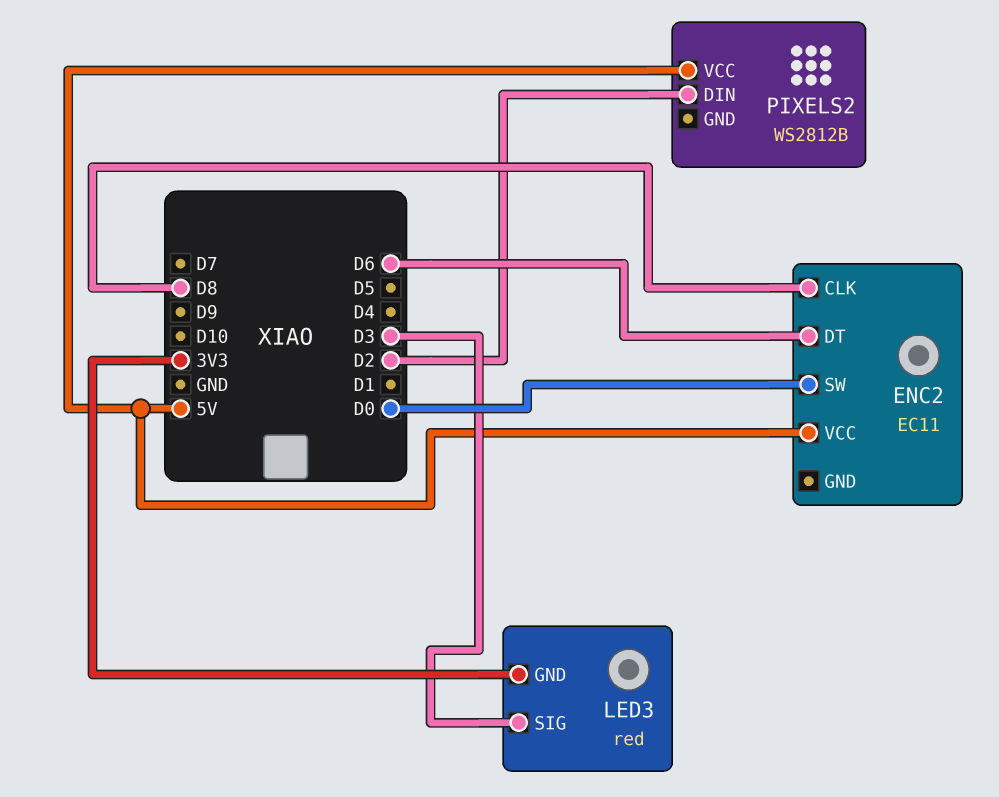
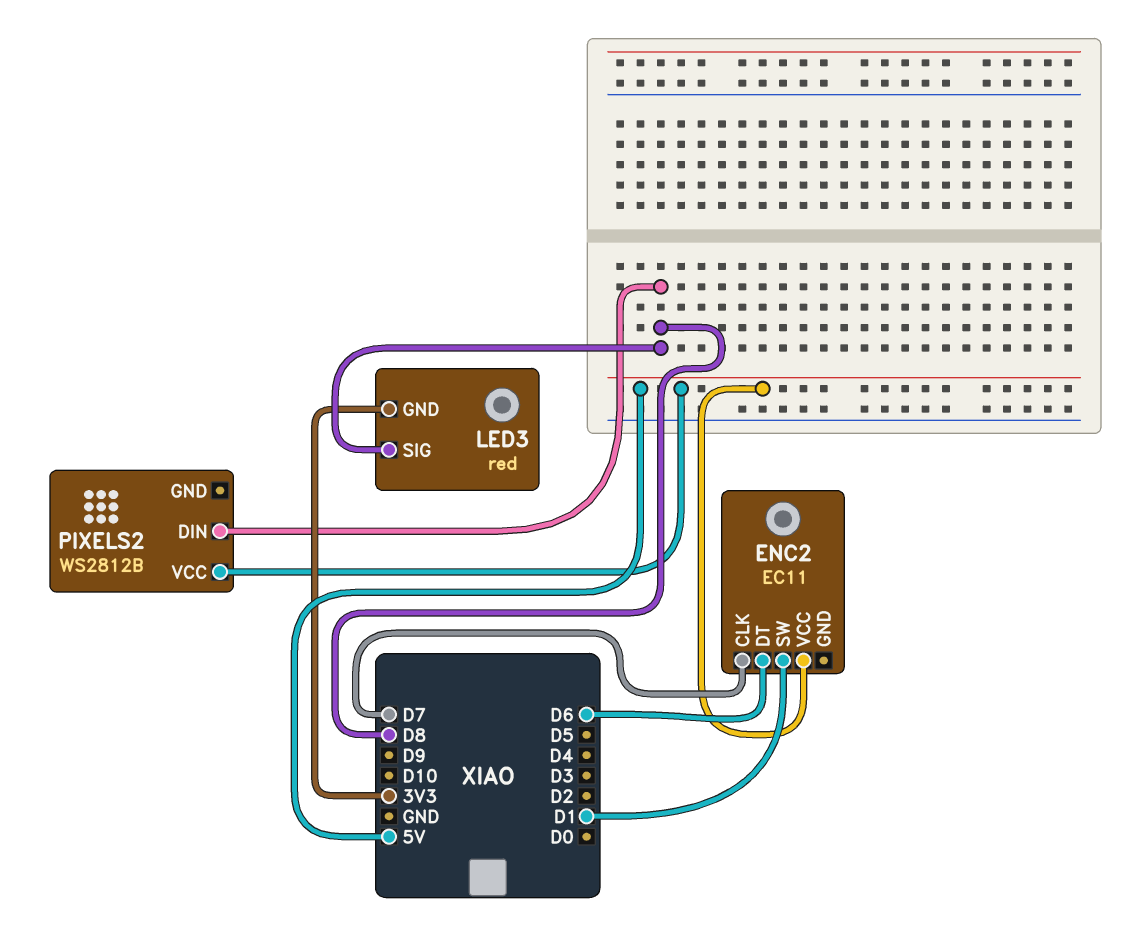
ENC2 pin CLK: D8 -> D7
ENC2 pin SW: D0 -> D1
LED3 pin SIG: D3 -> D8
PIXELS2 pin DIN: D2 -> D8

